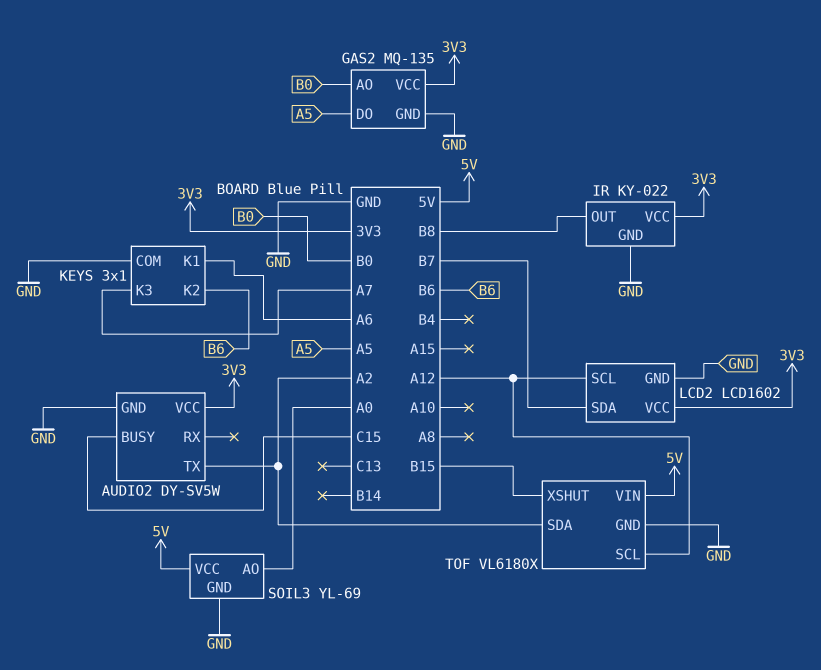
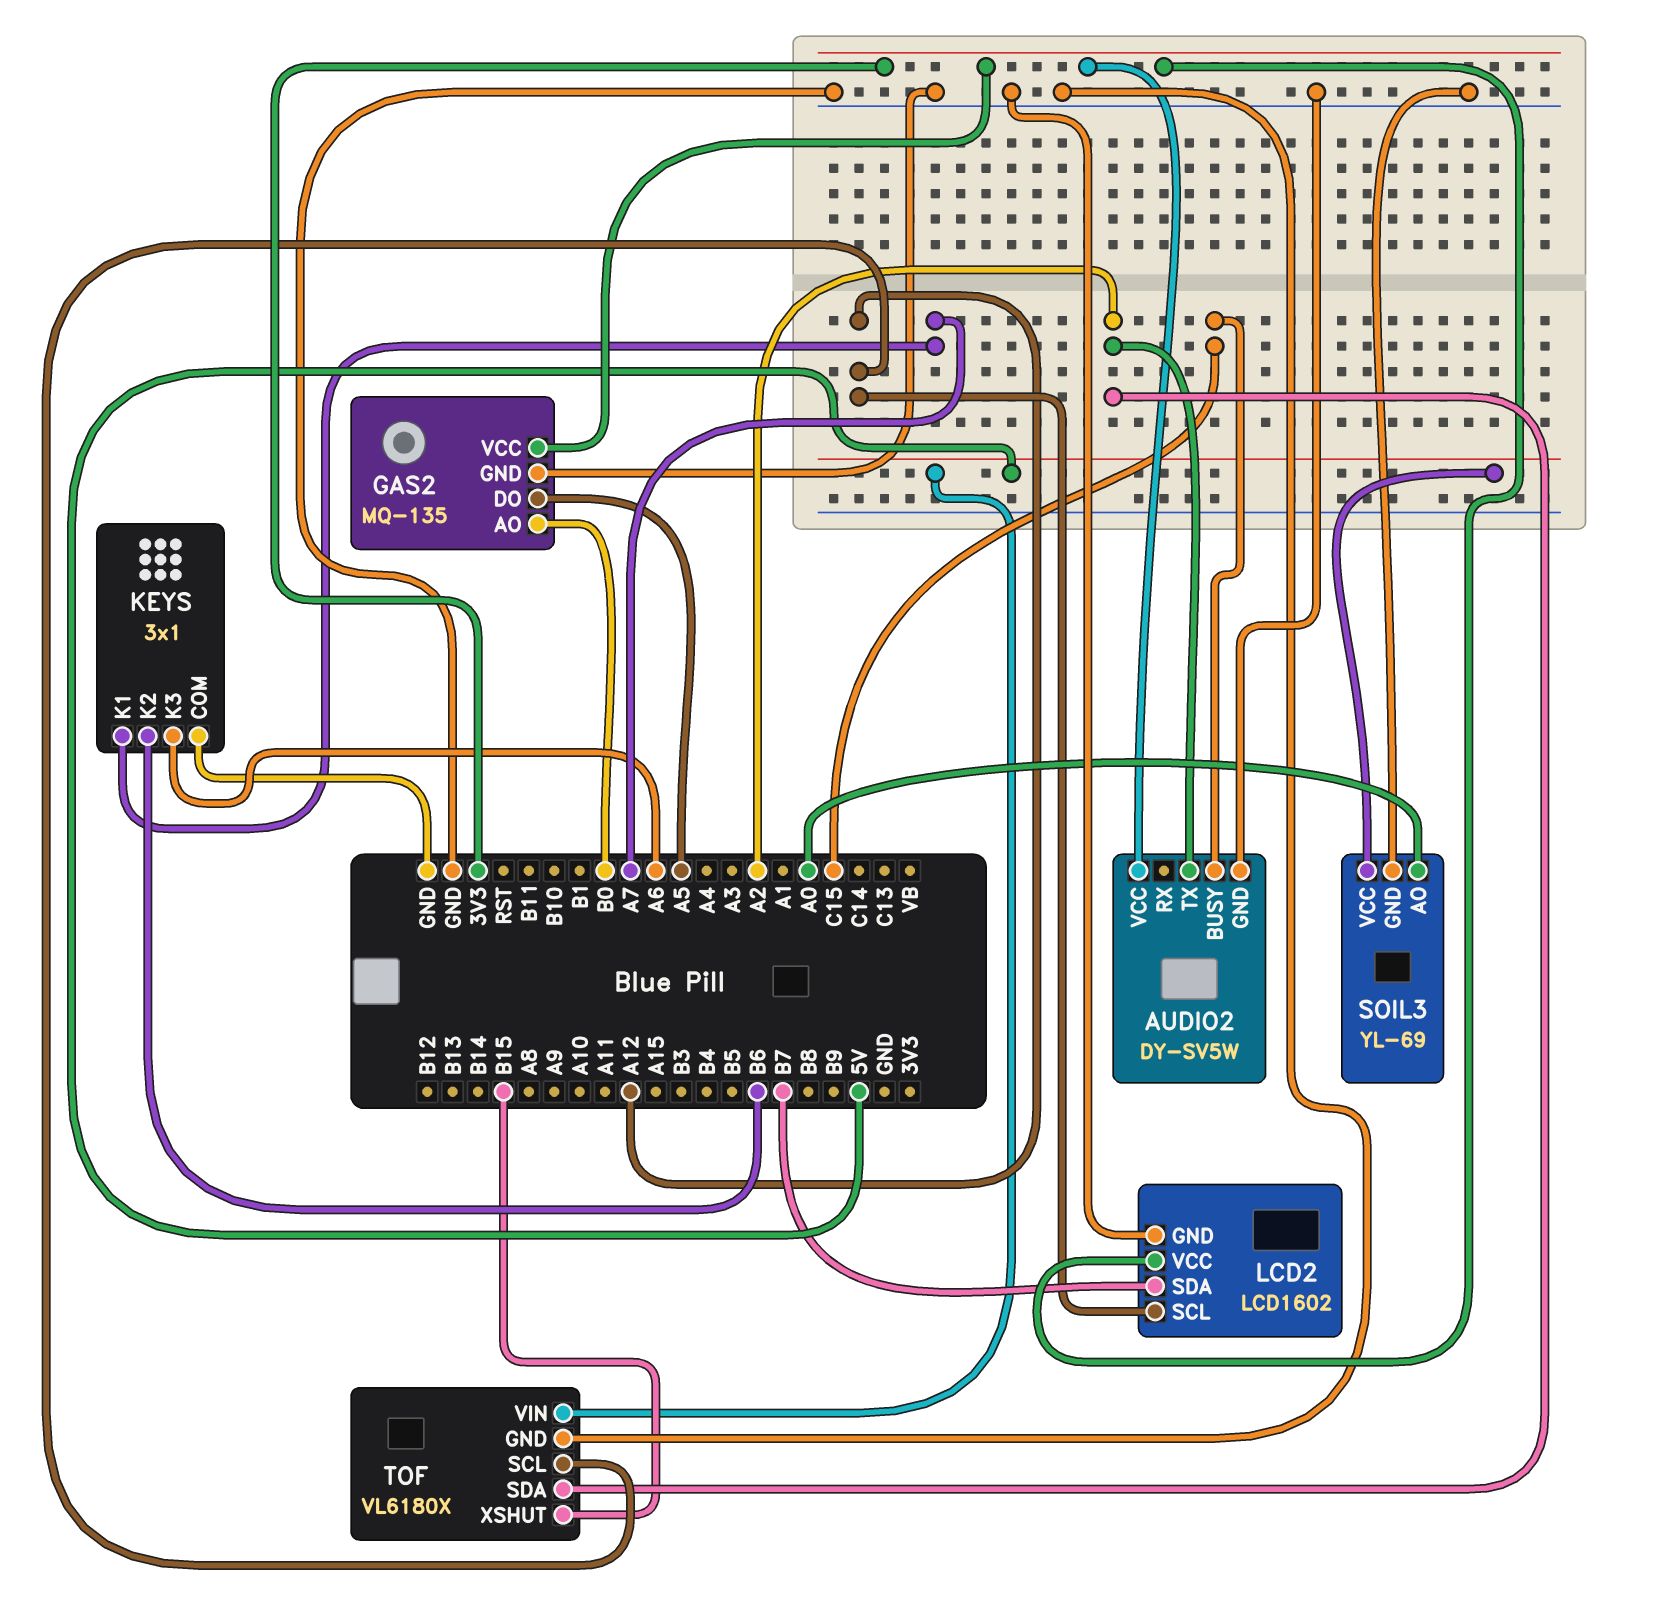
IR: KY-022 -> none
IR pin GND: GND -> none
IR pin OUT: B8 -> none
IR pin VCC: 3V3 -> none
KEYS pin K1: A6 -> A7
KEYS pin K3: A7 -> A6

